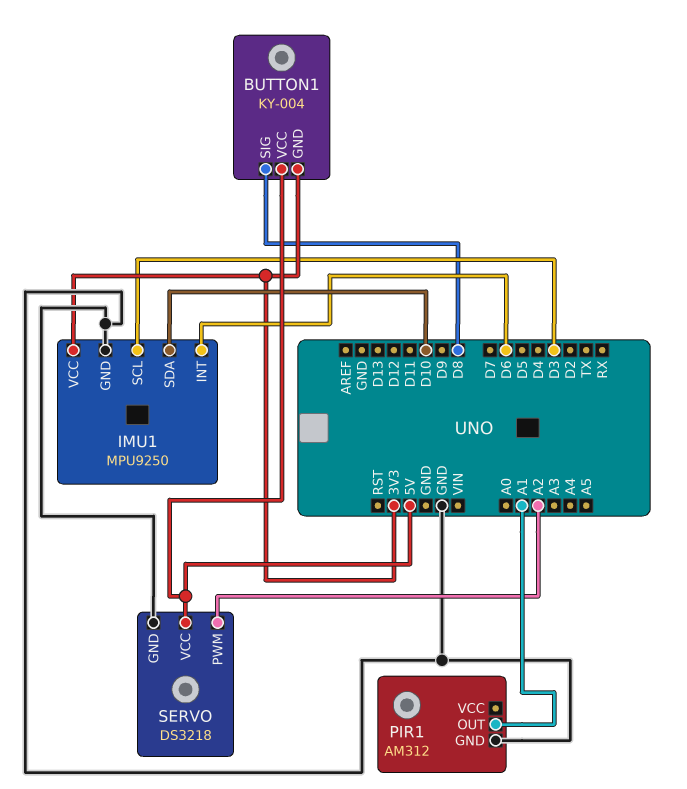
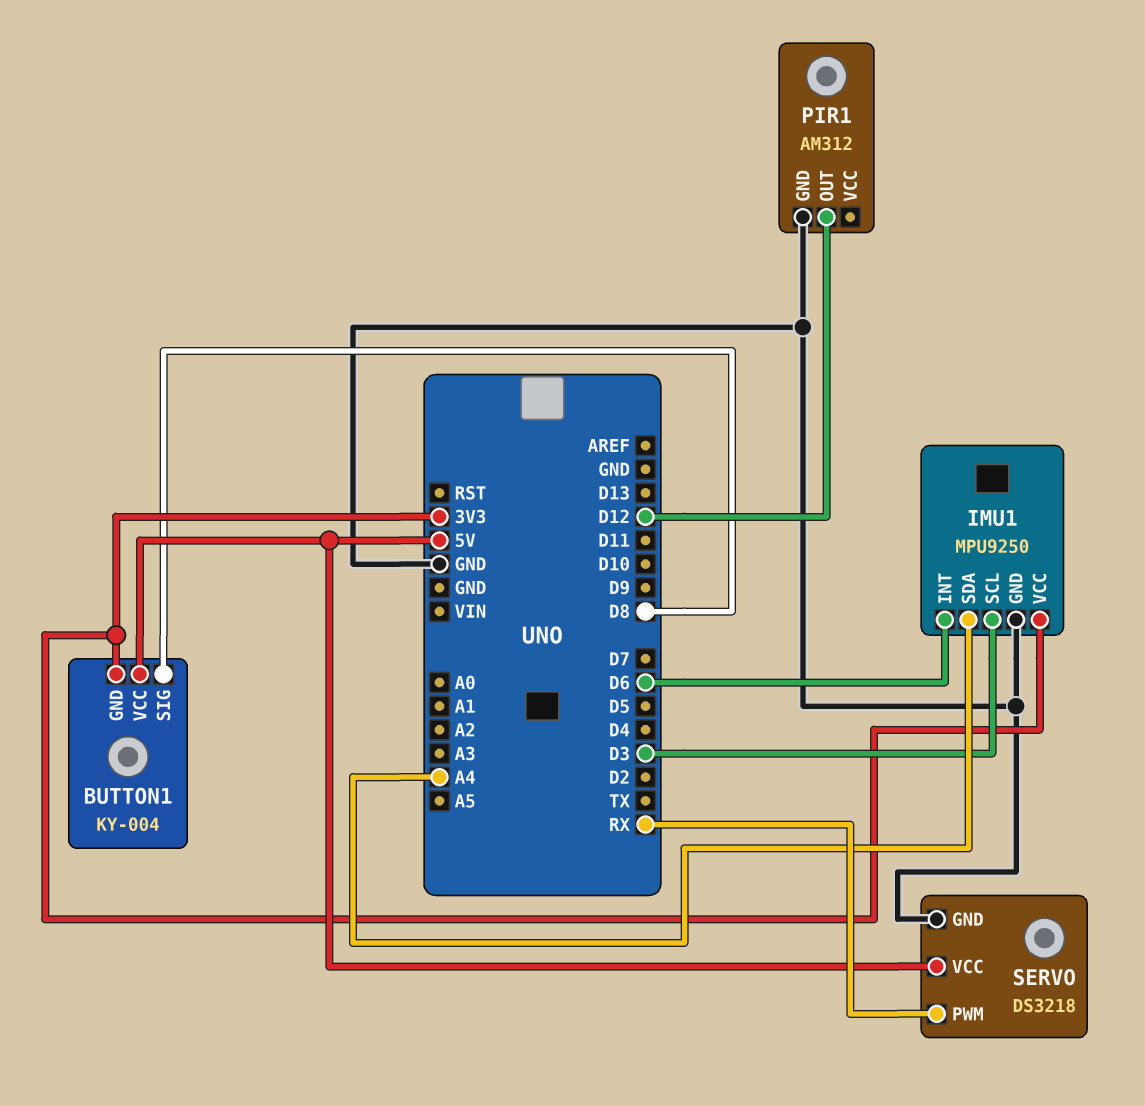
IMU1 pin SDA: D10 -> A4
PIR1 pin OUT: A1 -> D12
SERVO pin PWM: A2 -> RX

